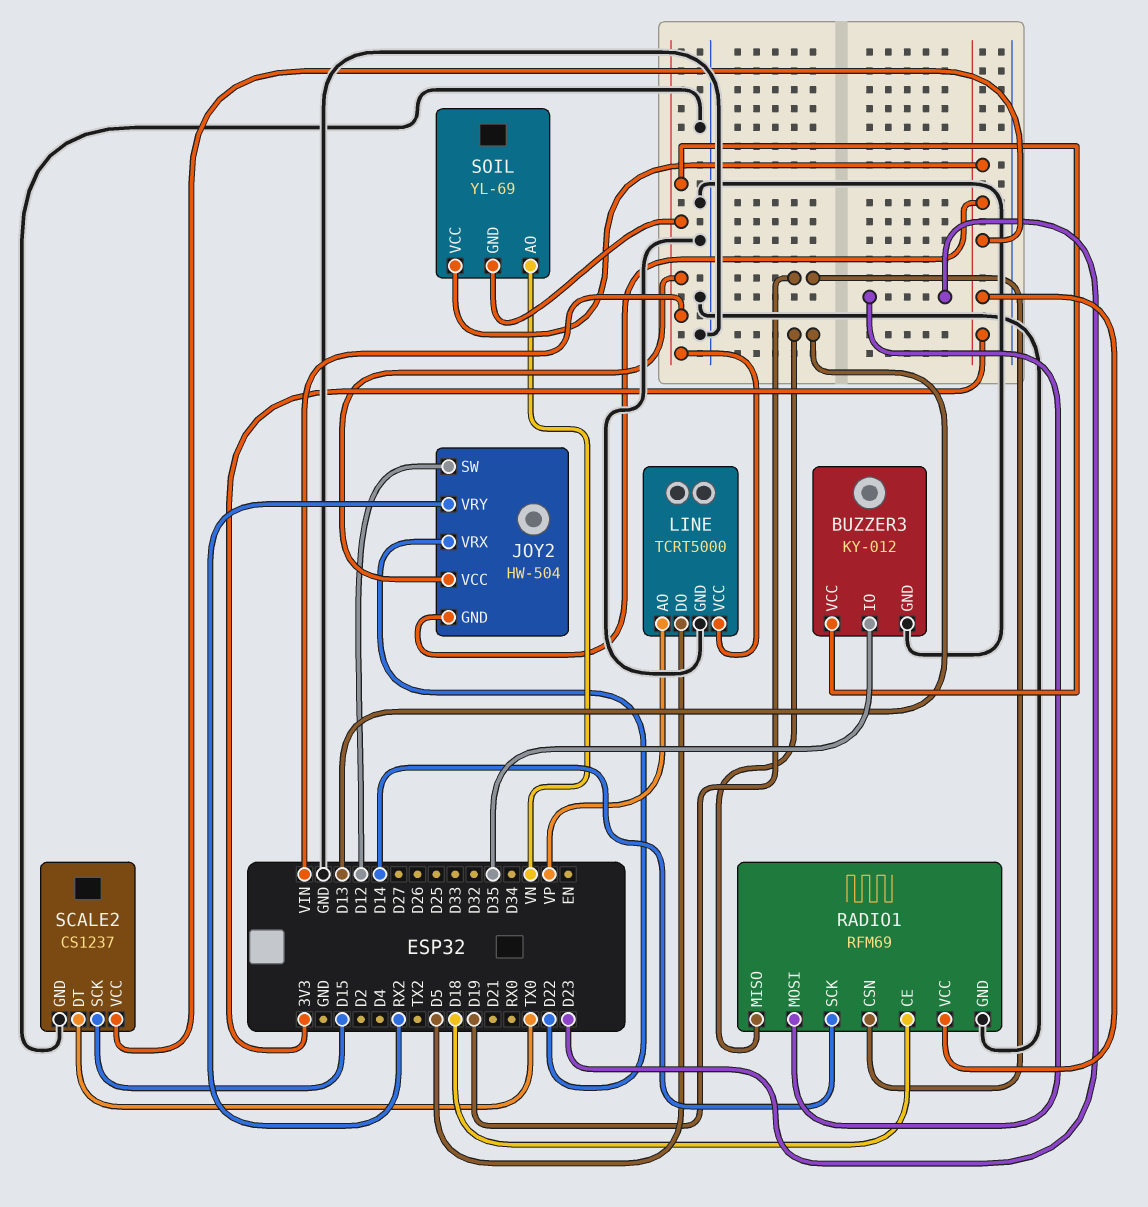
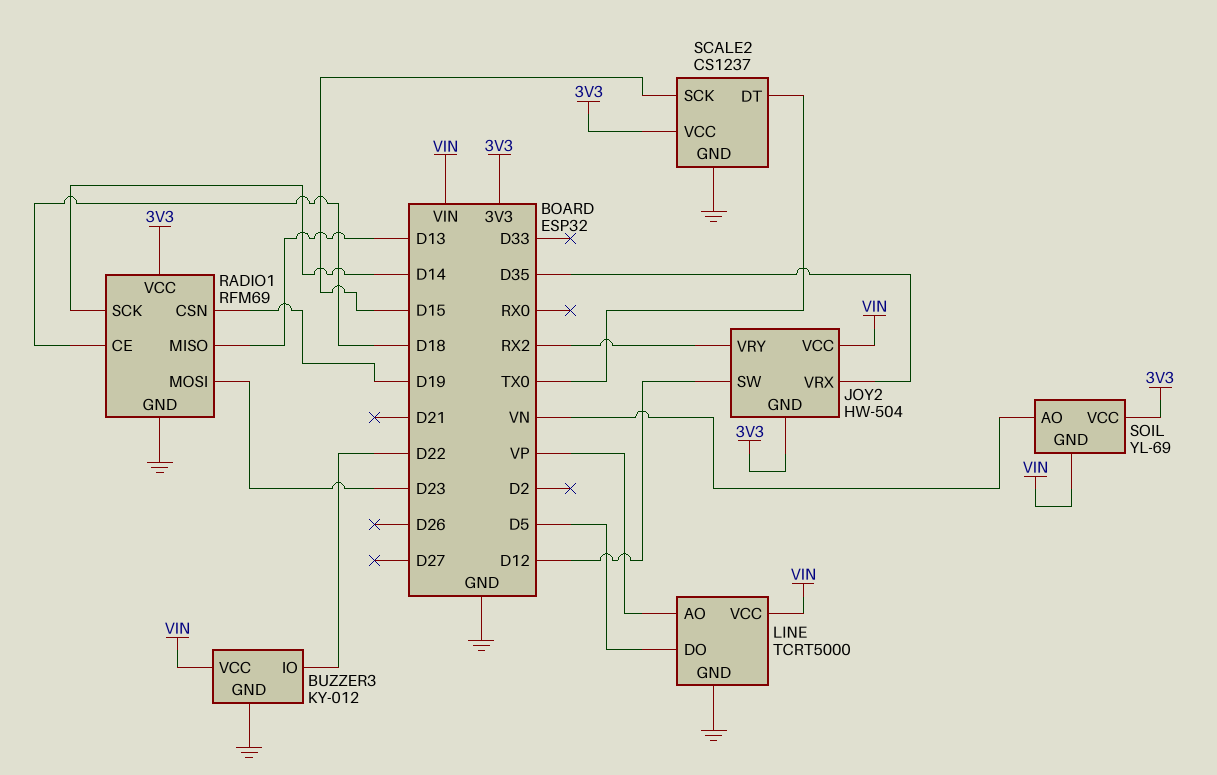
BUZZER3 pin IO: D35 -> D22
JOY2 pin VRX: D22 -> D35

